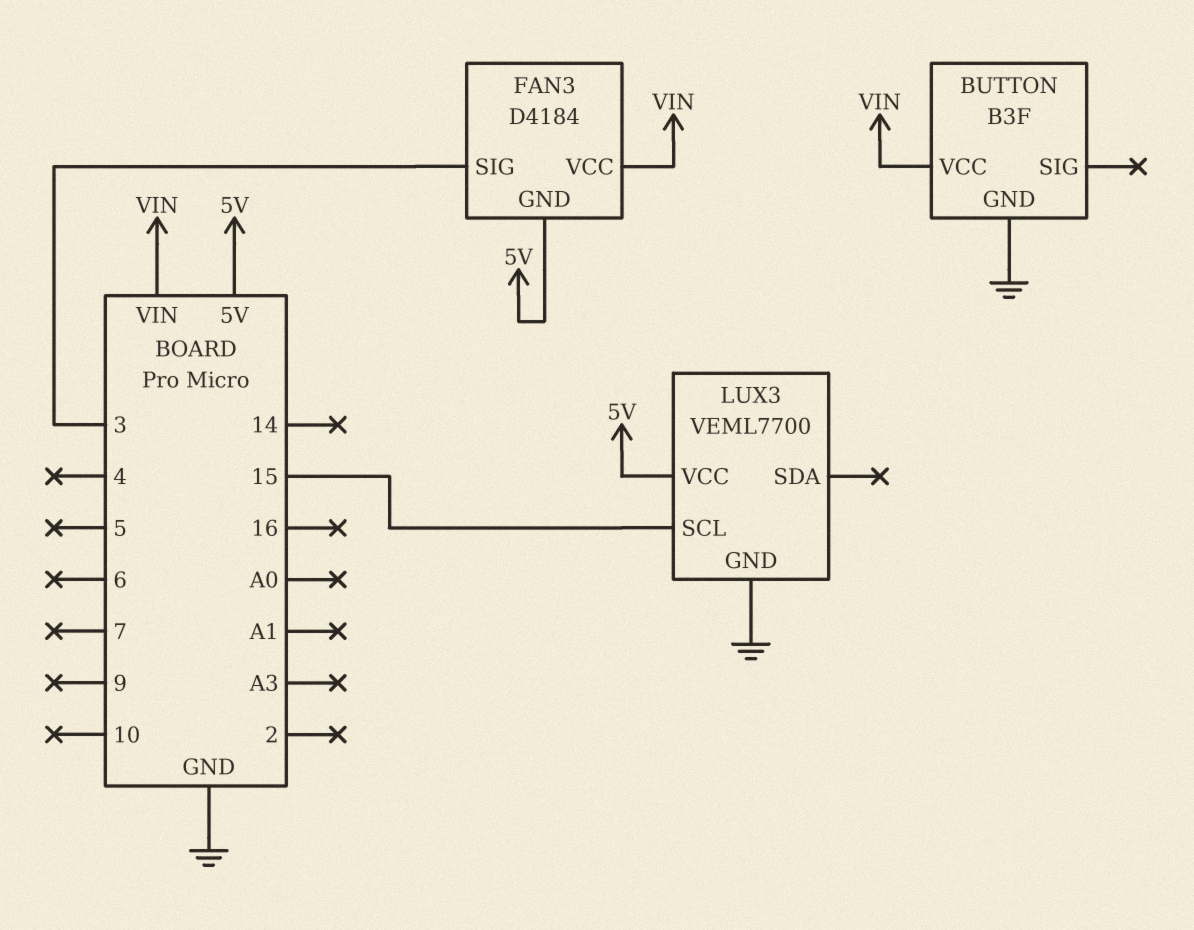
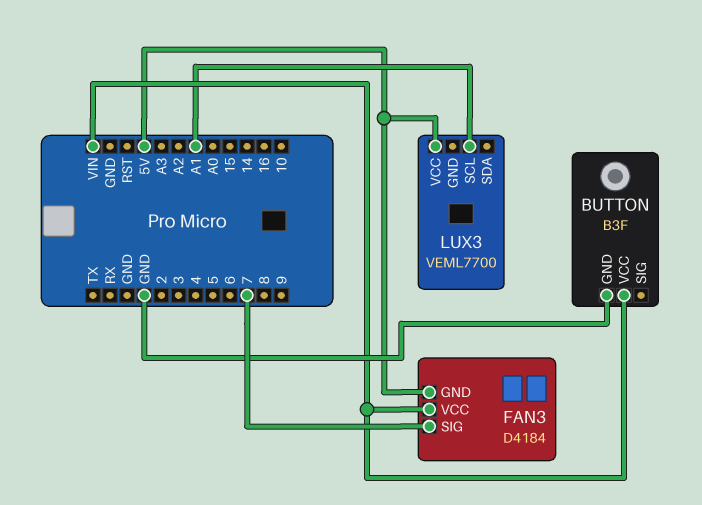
FAN3 pin SIG: 3 -> 7
LUX3 pin GND: GND -> none
LUX3 pin SCL: 15 -> A1

